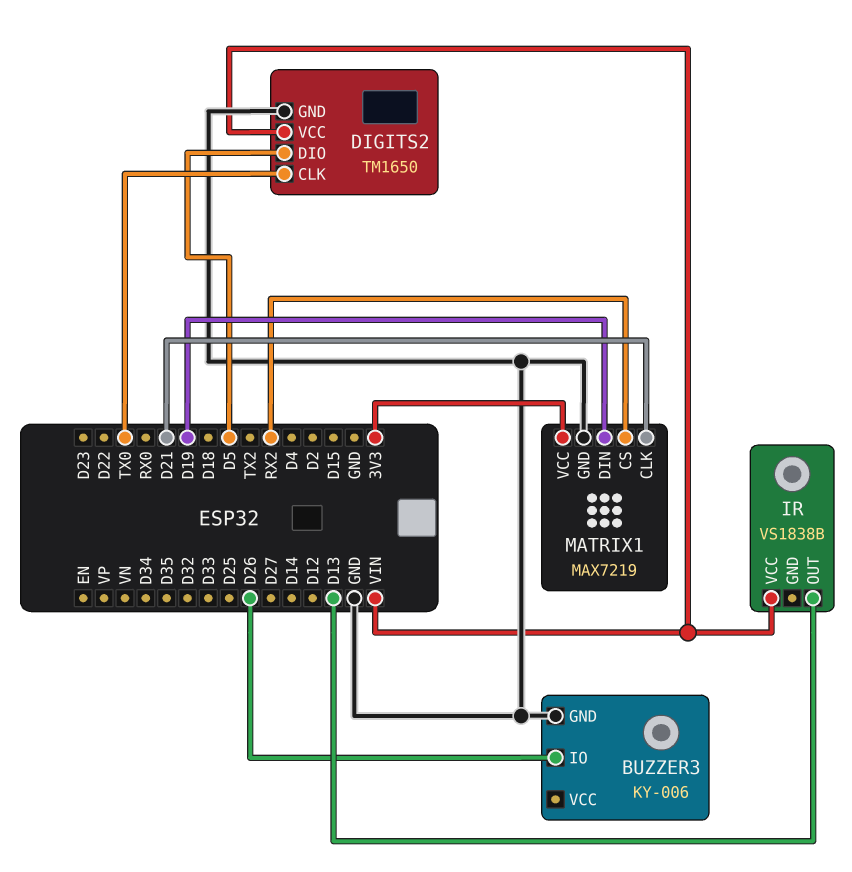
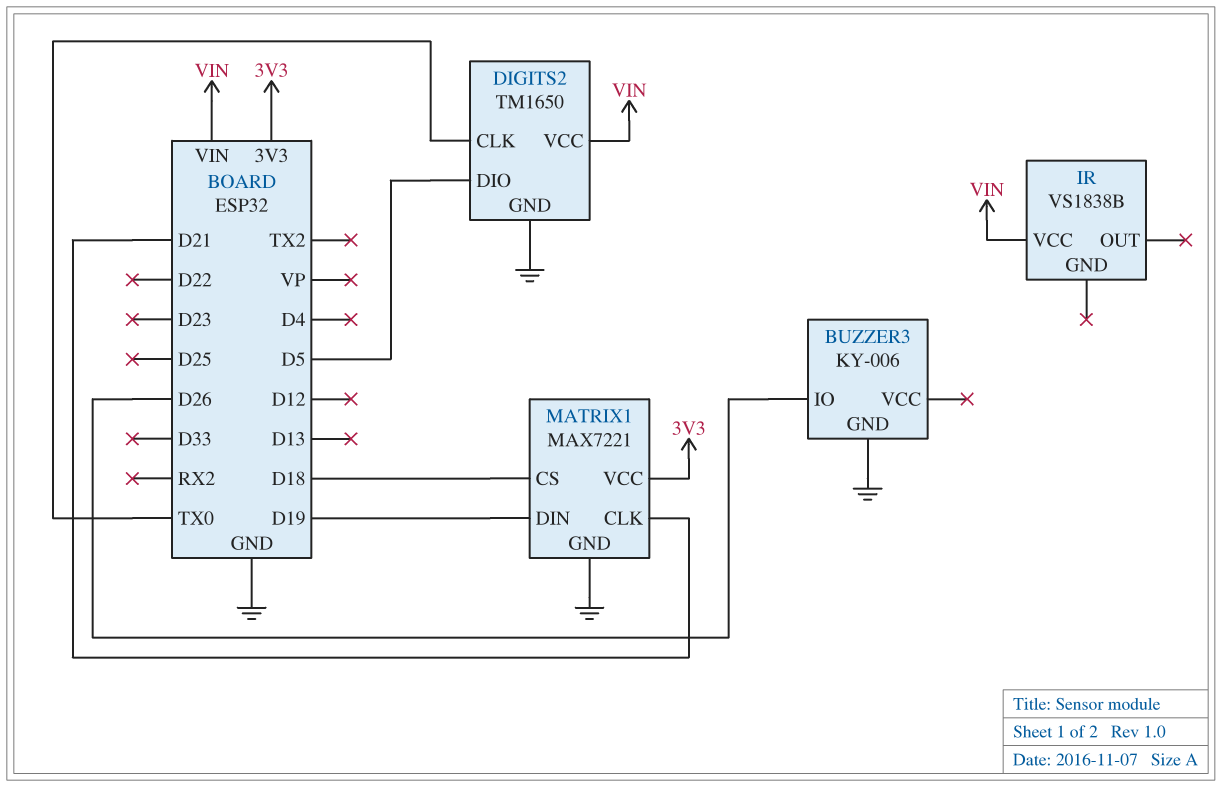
IR pin OUT: D13 -> none
MATRIX1: MAX7219 -> MAX7221
MATRIX1 pin CS: RX2 -> D18

